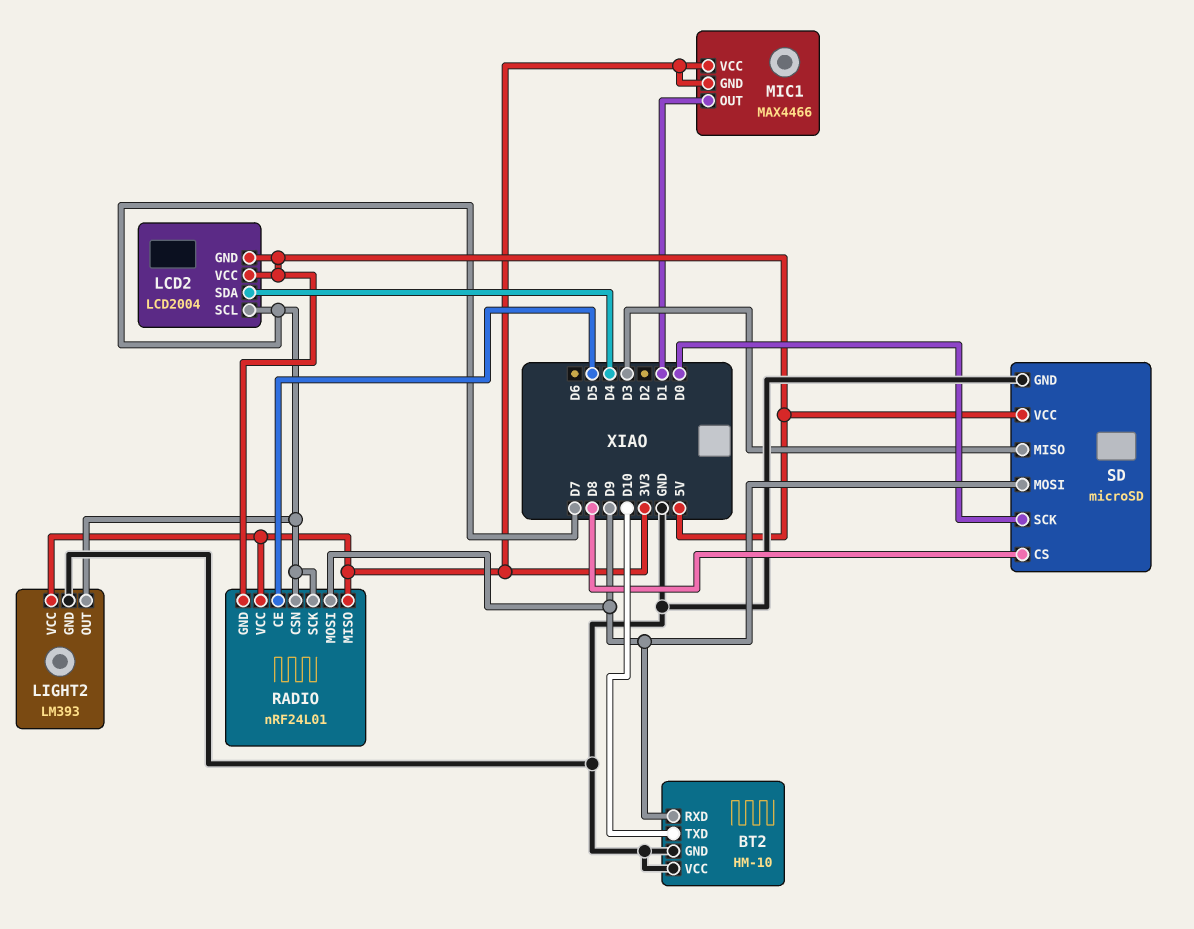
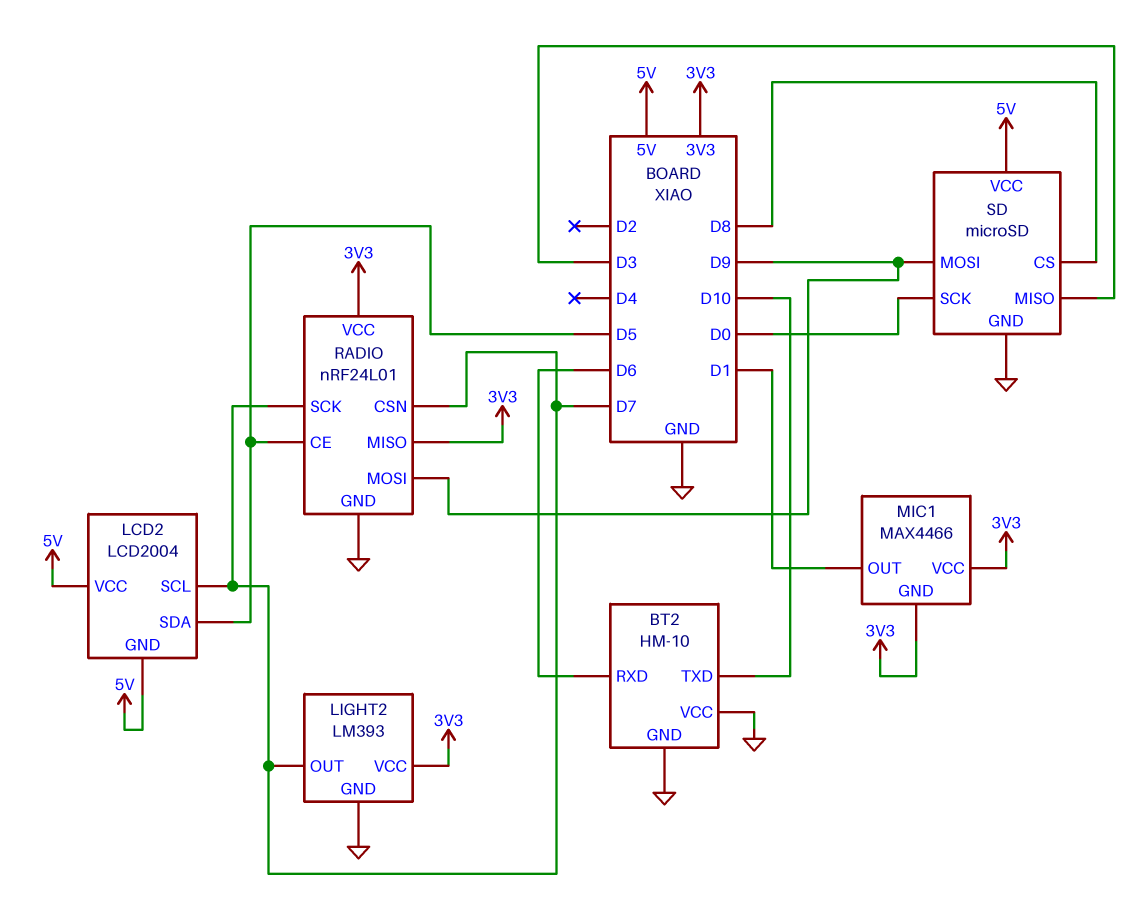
BT2 pin RXD: D9 -> D6
LCD2 pin SDA: D4 -> D5
RADIO pin GND: 5V -> GND

